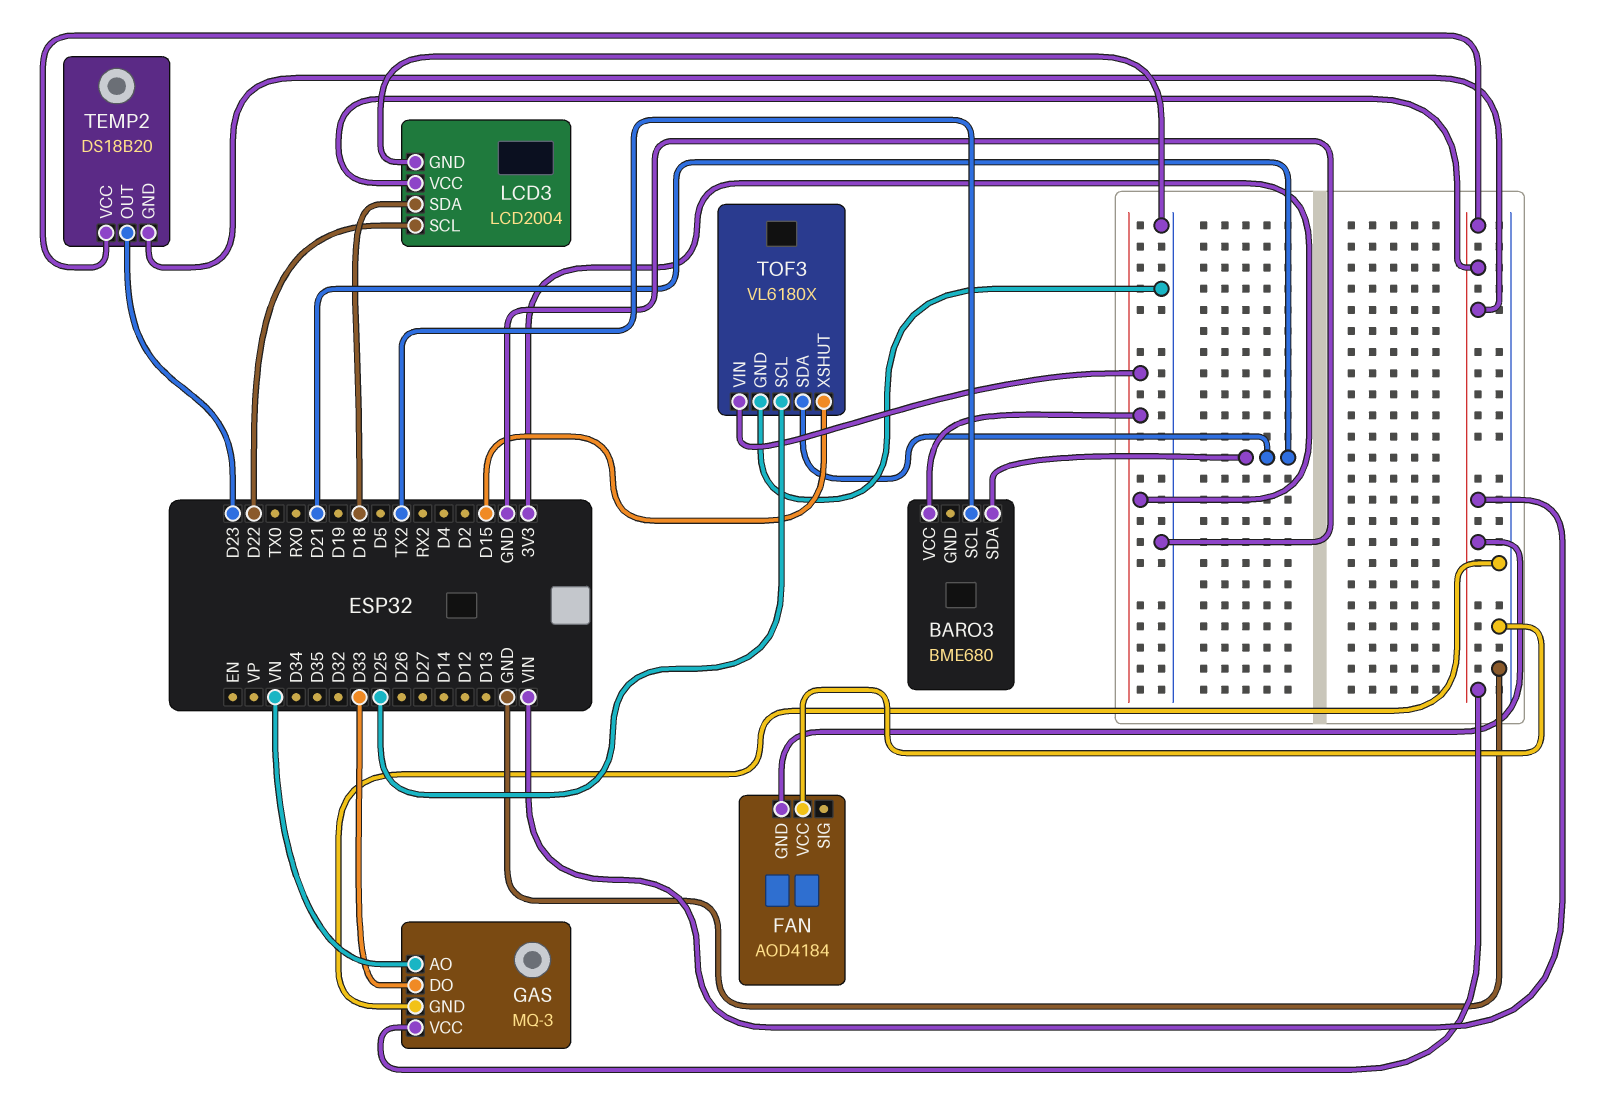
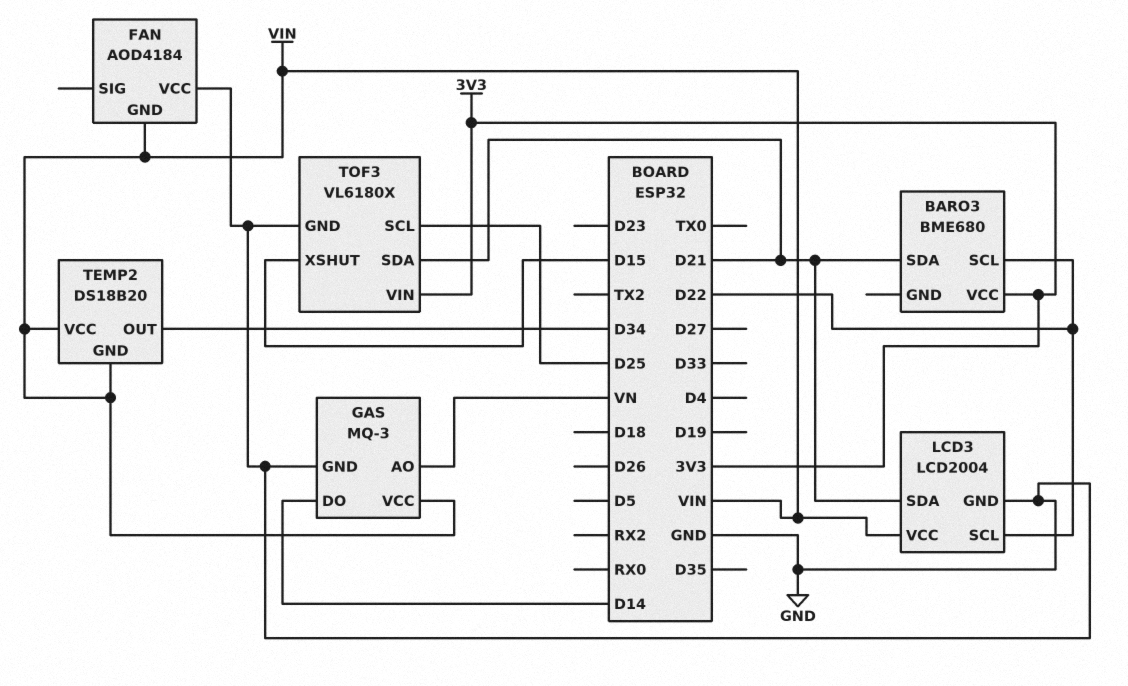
BARO3 pin SCL: TX2 -> D22
GAS pin DO: D33 -> D14
LCD3 pin SDA: D18 -> D21
TEMP2 pin OUT: D23 -> D34

